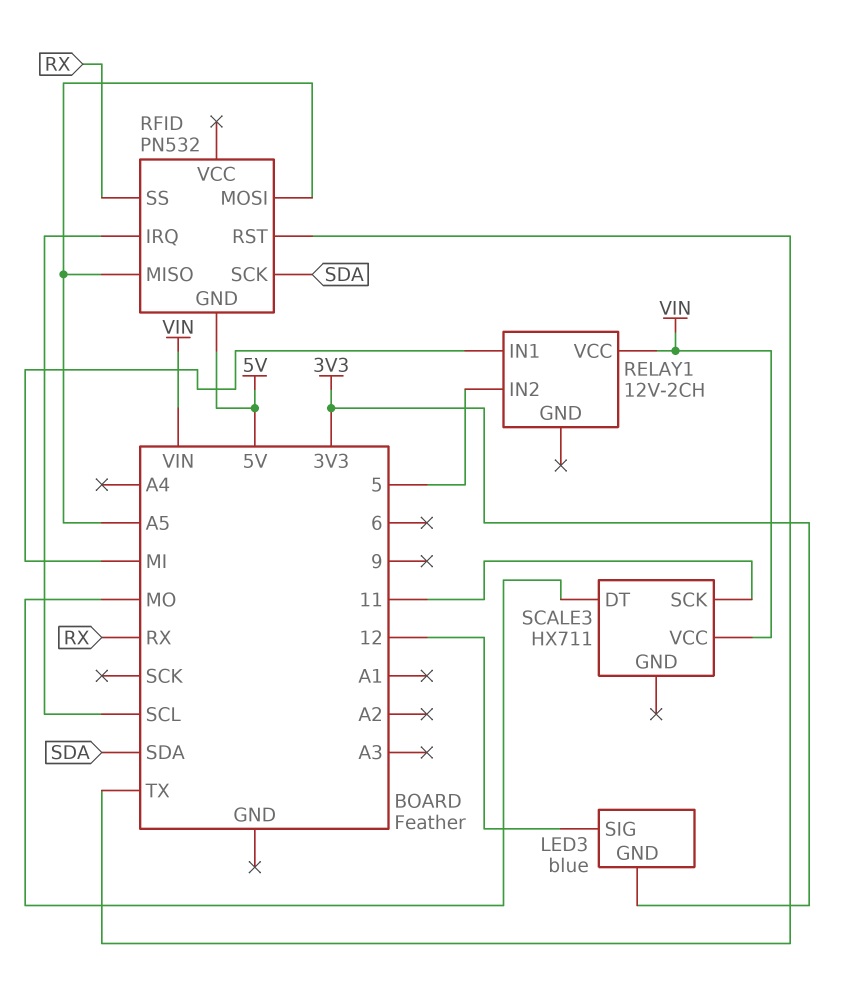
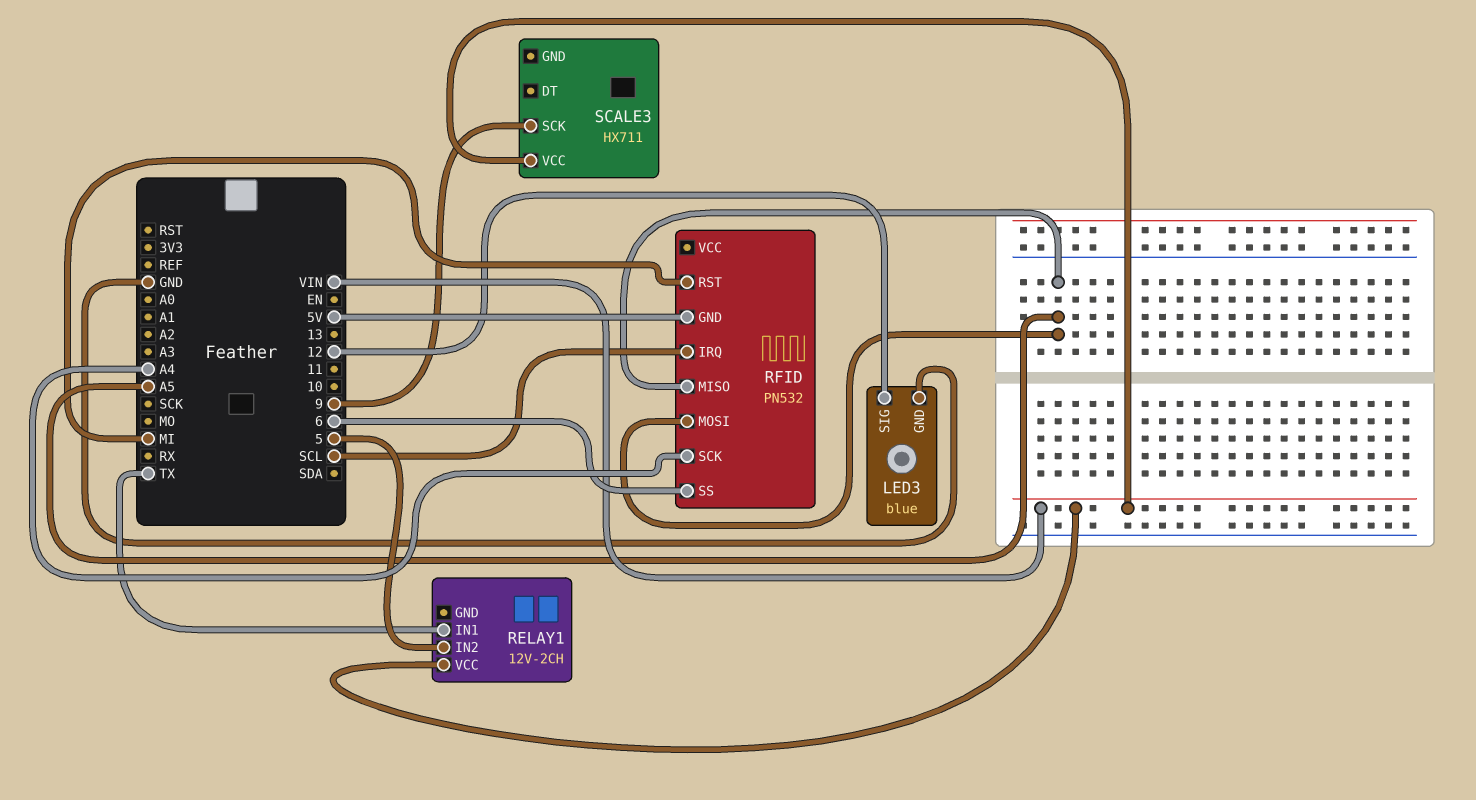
LED3 pin GND: 3V3 -> GND
RELAY1 pin IN1: MI -> TX
RFID pin RST: TX -> MI
RFID pin SCK: SDA -> A4
RFID pin SS: RX -> 6
SCALE3 pin DT: MO -> none
SCALE3 pin SCK: 11 -> 9

